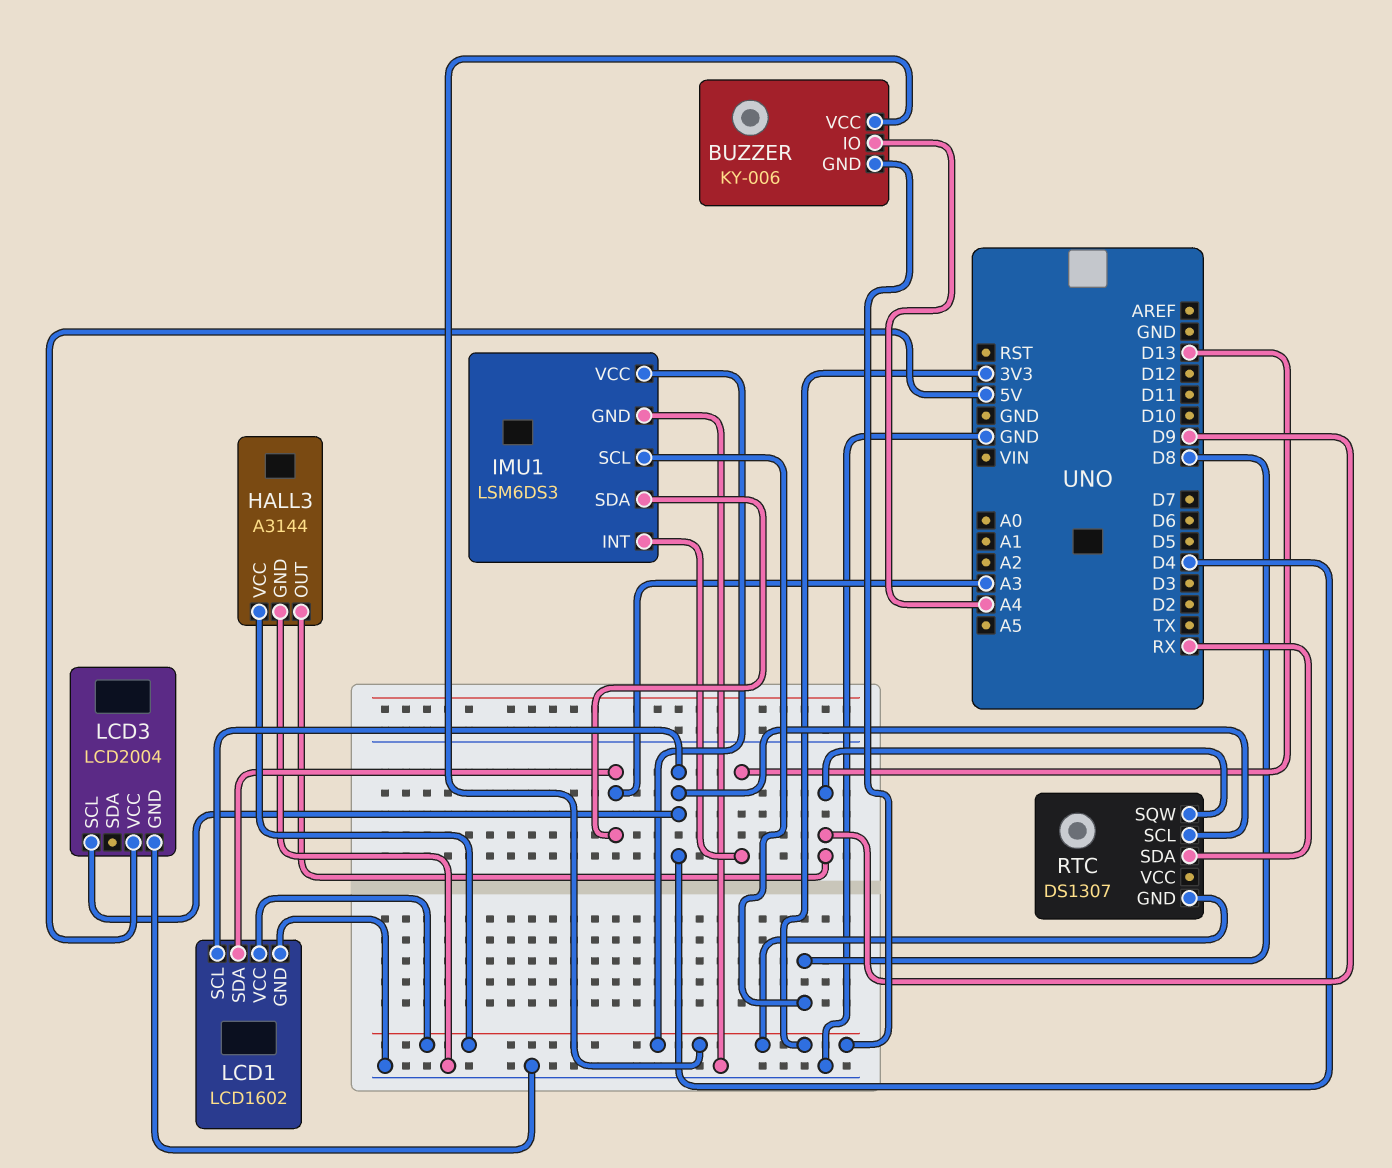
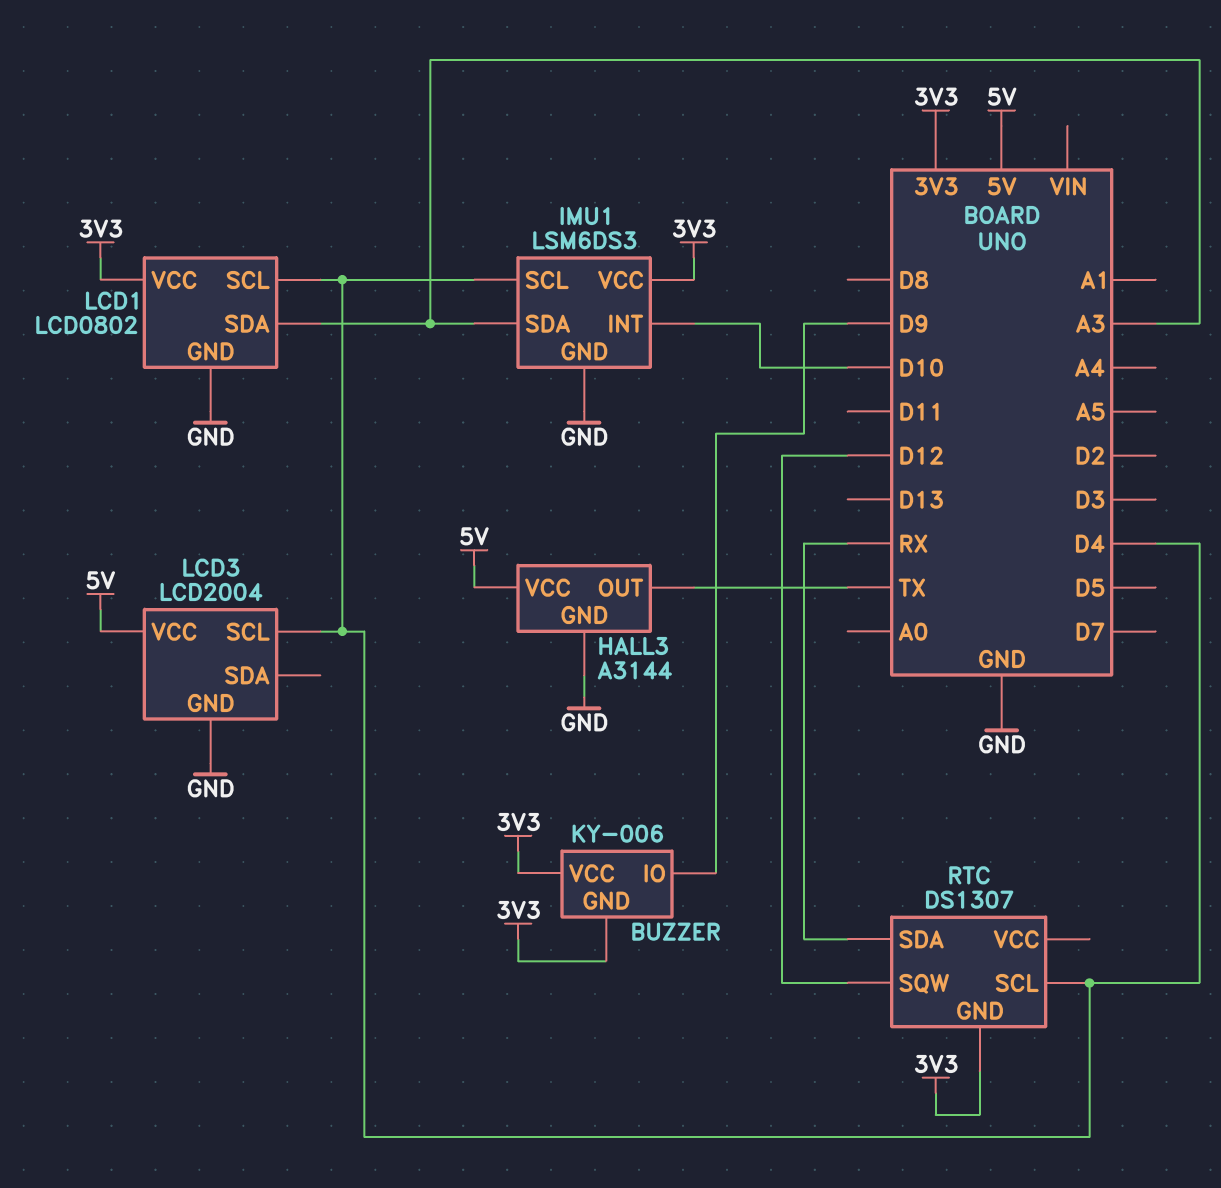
BUZZER pin IO: A4 -> D9
HALL3 pin OUT: D9 -> TX
HALL3 pin VCC: 3V3 -> 5V
IMU1 pin INT: D13 -> D10
IMU1 pin SCL: D8 -> D4
LCD1: LCD1602 -> LCD0802
RTC pin SQW: D9 -> D12

